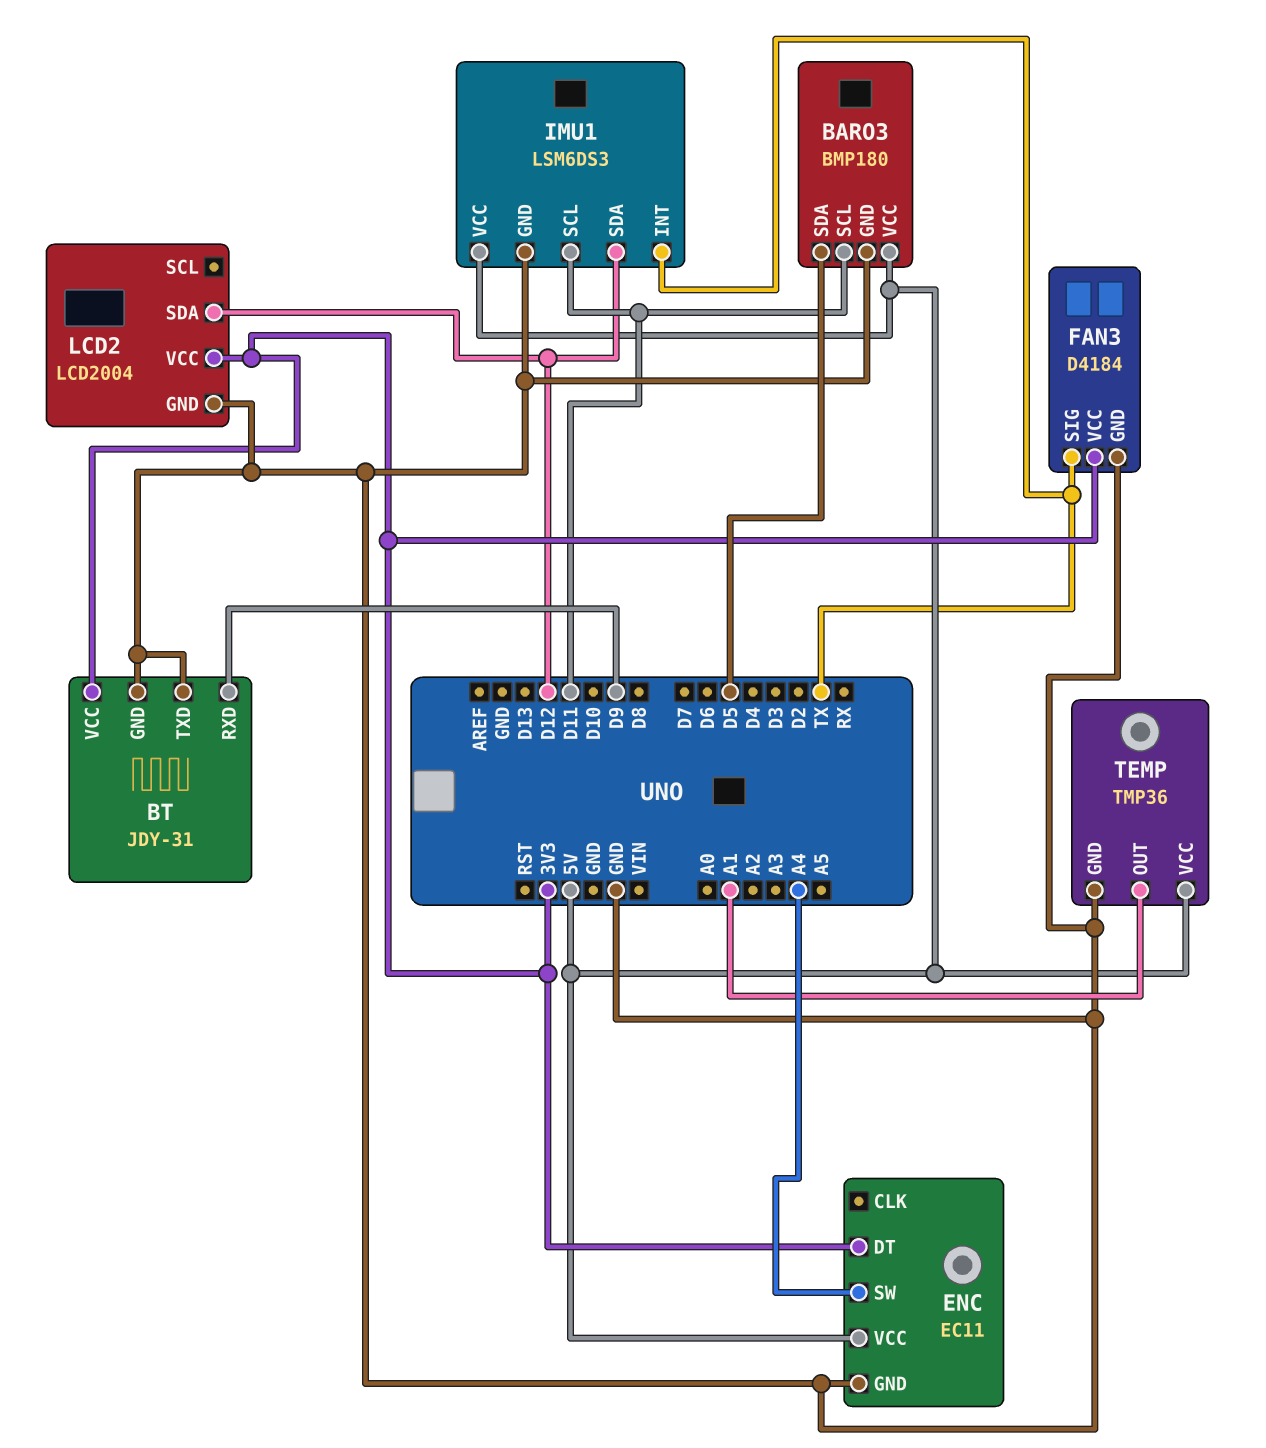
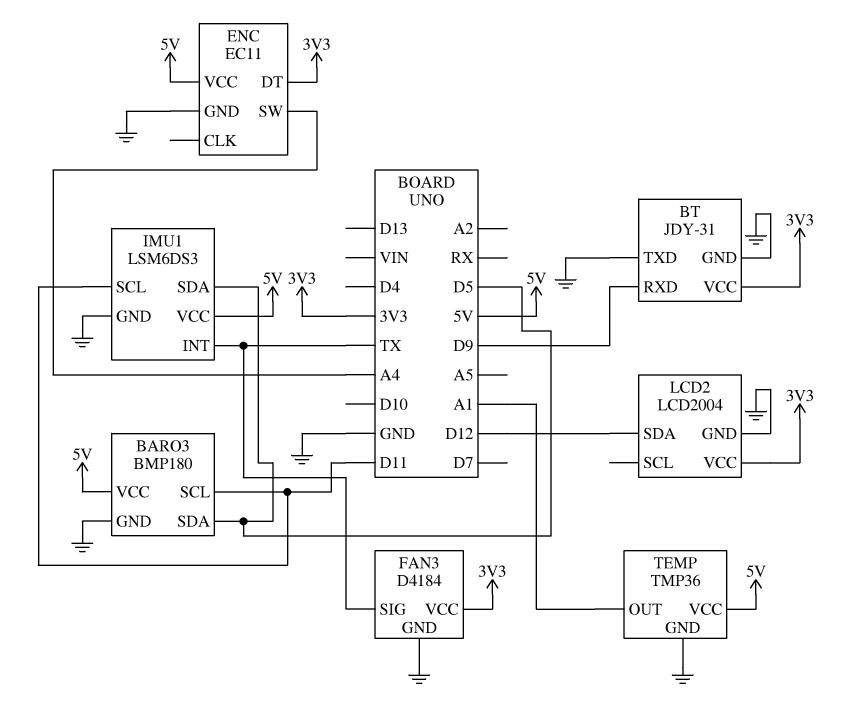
IMU1 pin SDA: D12 -> D5

